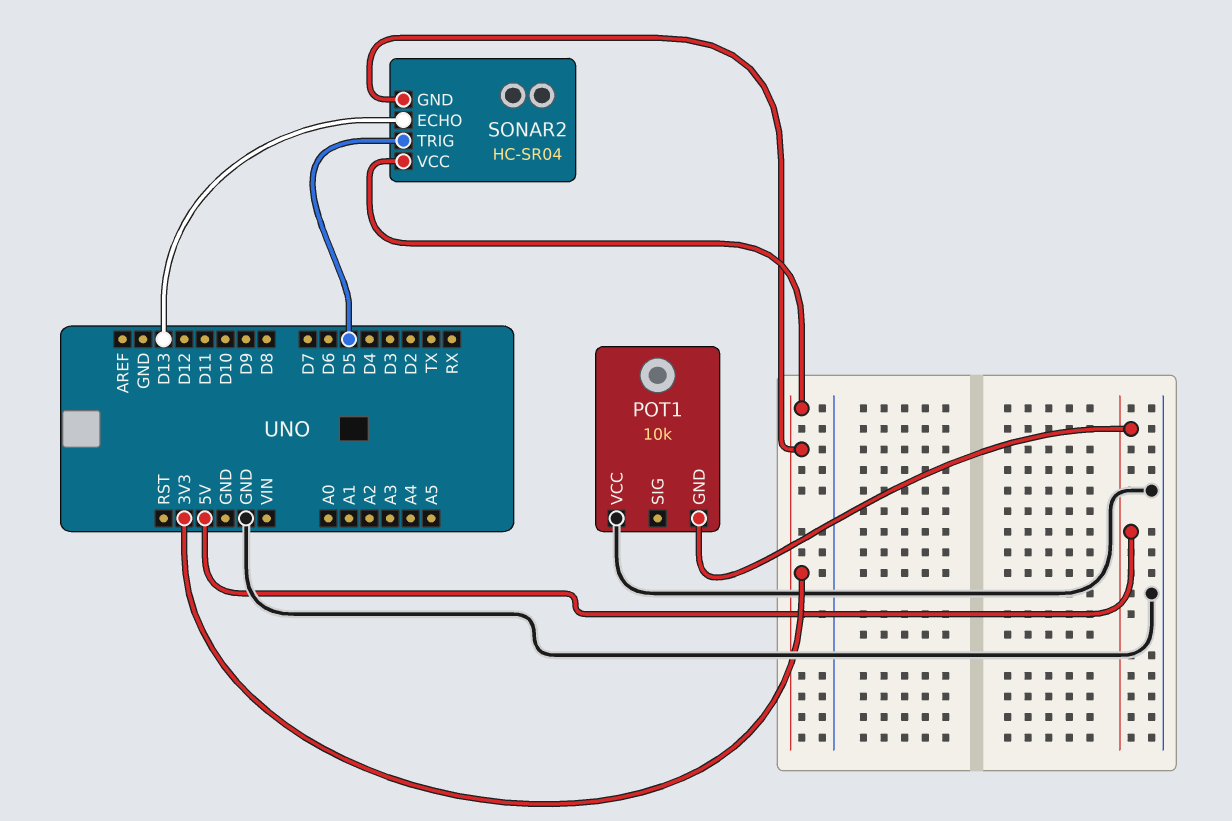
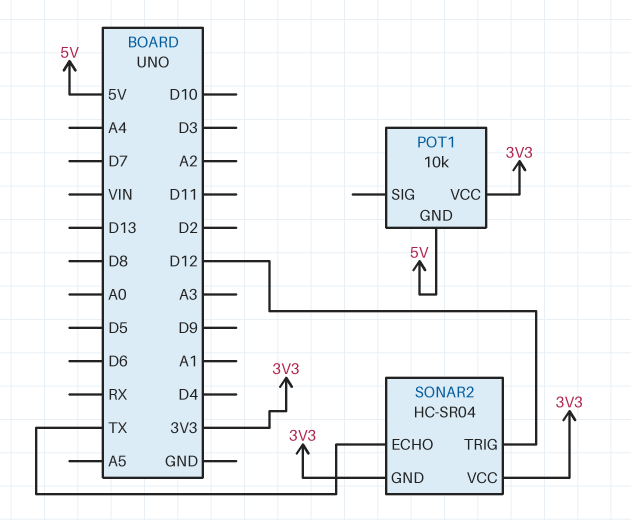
POT1 pin VCC: GND -> 3V3
SONAR2 pin ECHO: D13 -> TX
SONAR2 pin TRIG: D5 -> D12

